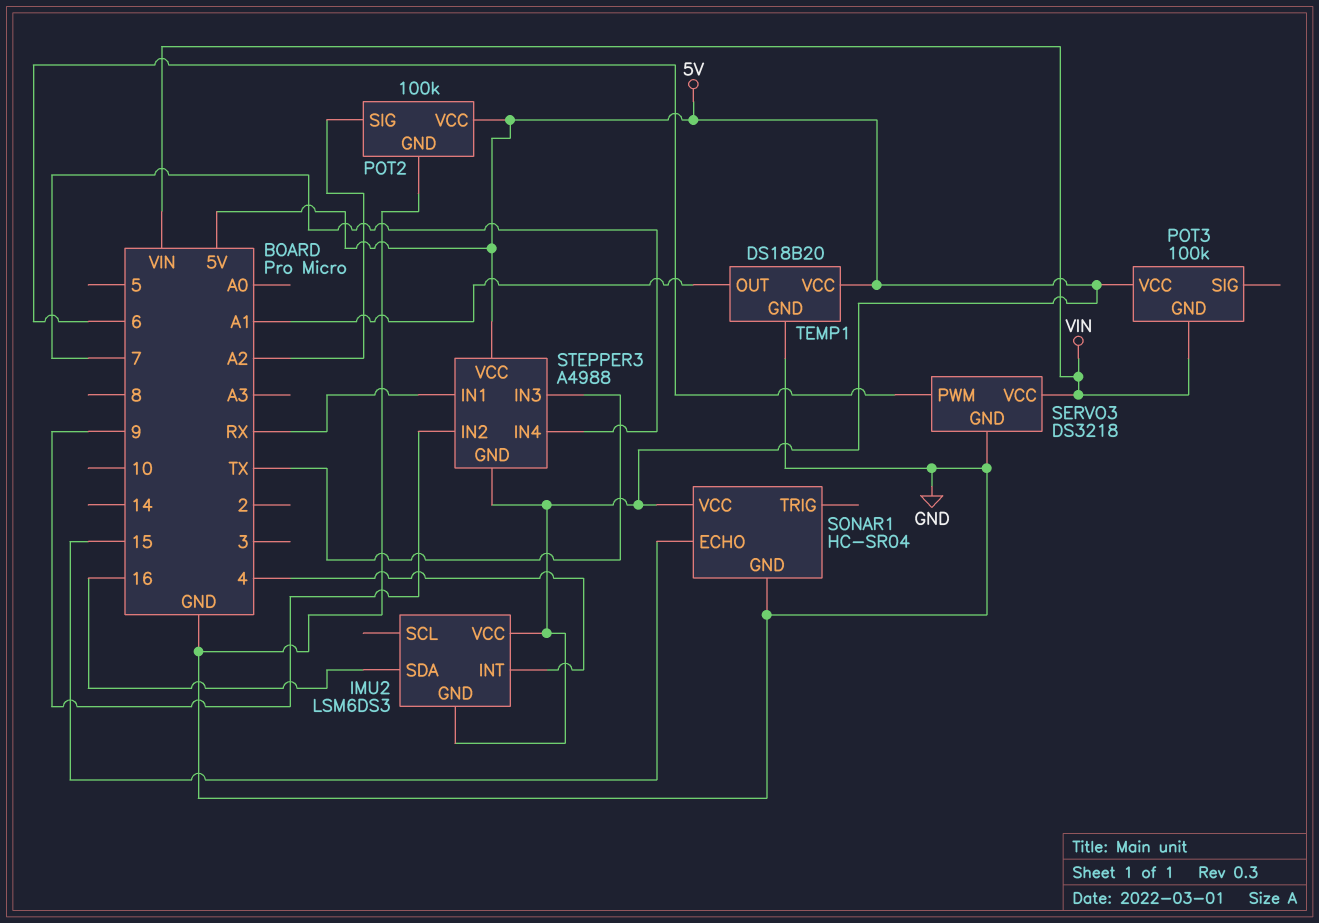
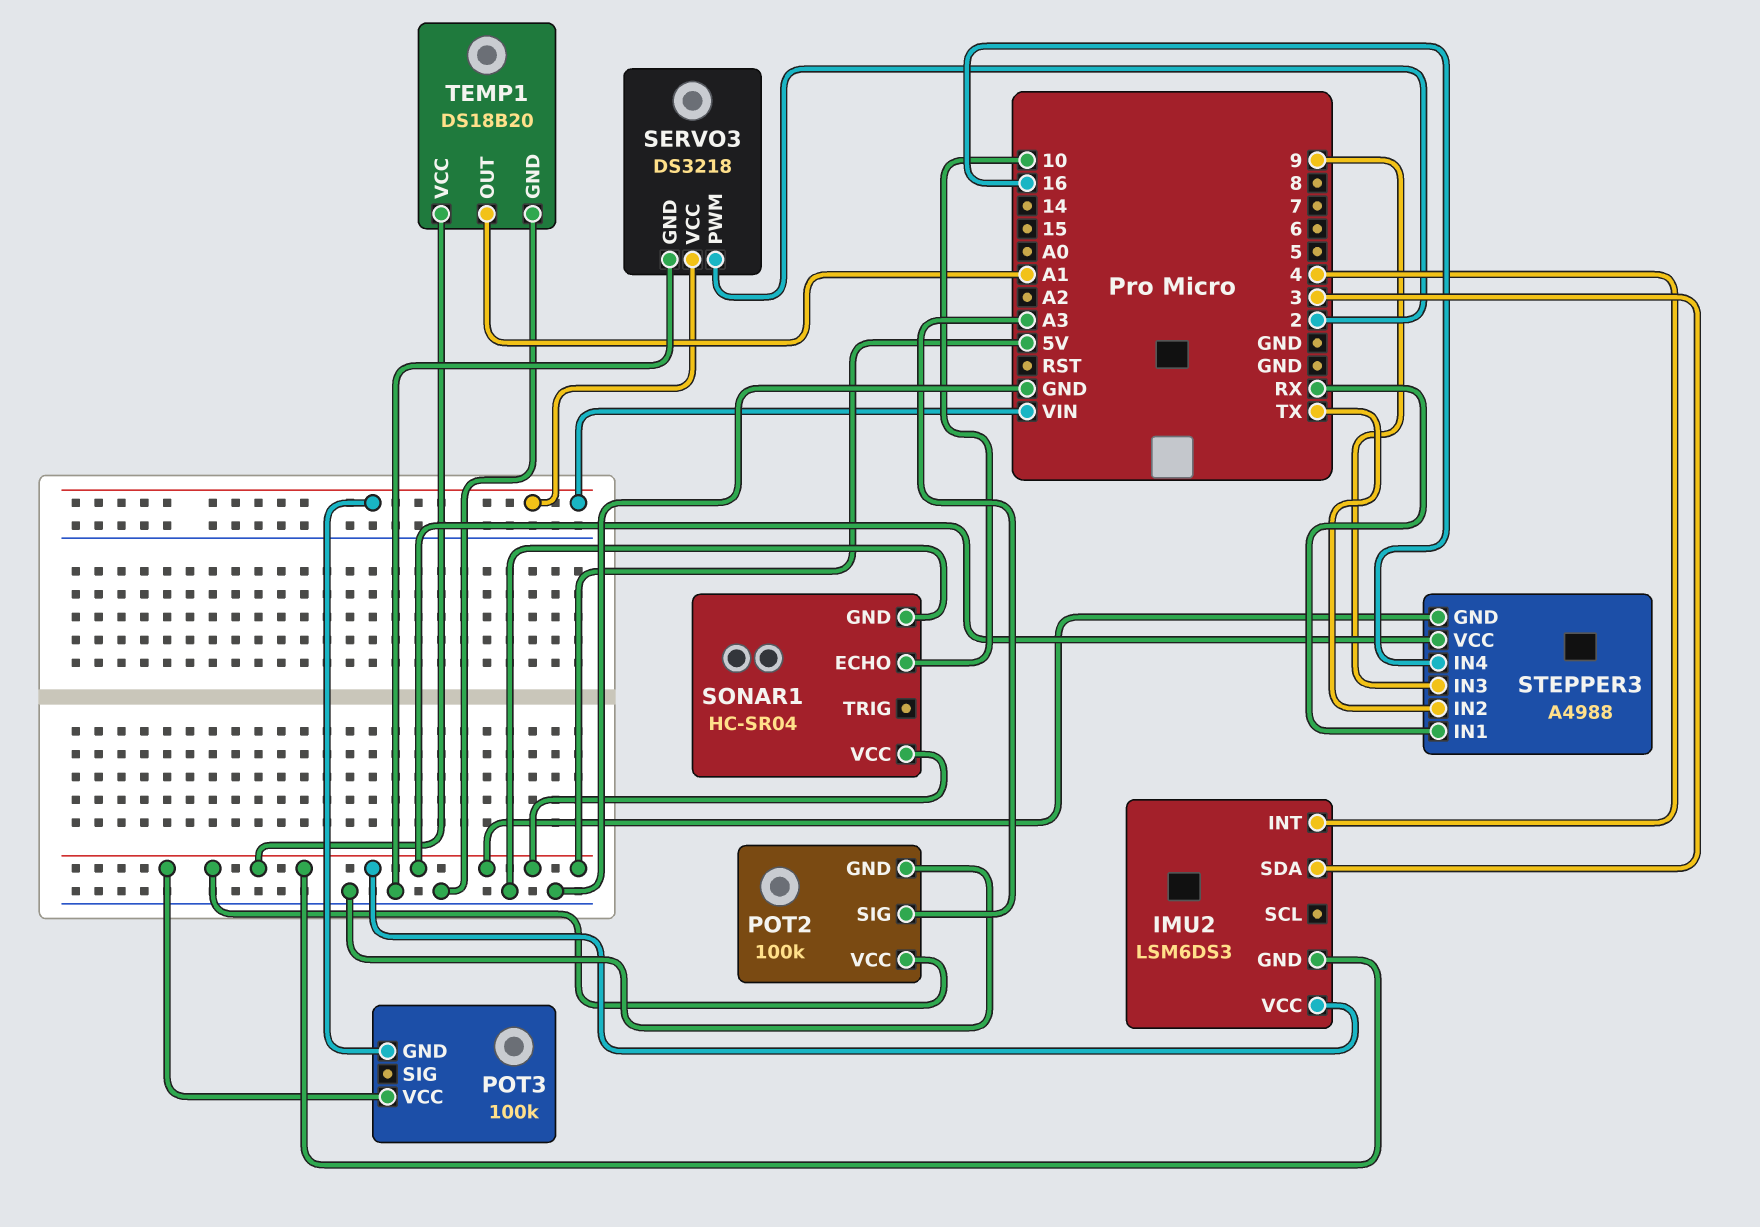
IMU2 pin SDA: 16 -> 3
POT2 pin SIG: A2 -> A3
SERVO3 pin PWM: 6 -> 2
SONAR1 pin ECHO: 15 -> 10
STEPPER3 pin IN2: 9 -> TX
STEPPER3 pin IN3: TX -> 9
STEPPER3 pin IN4: 7 -> 16

